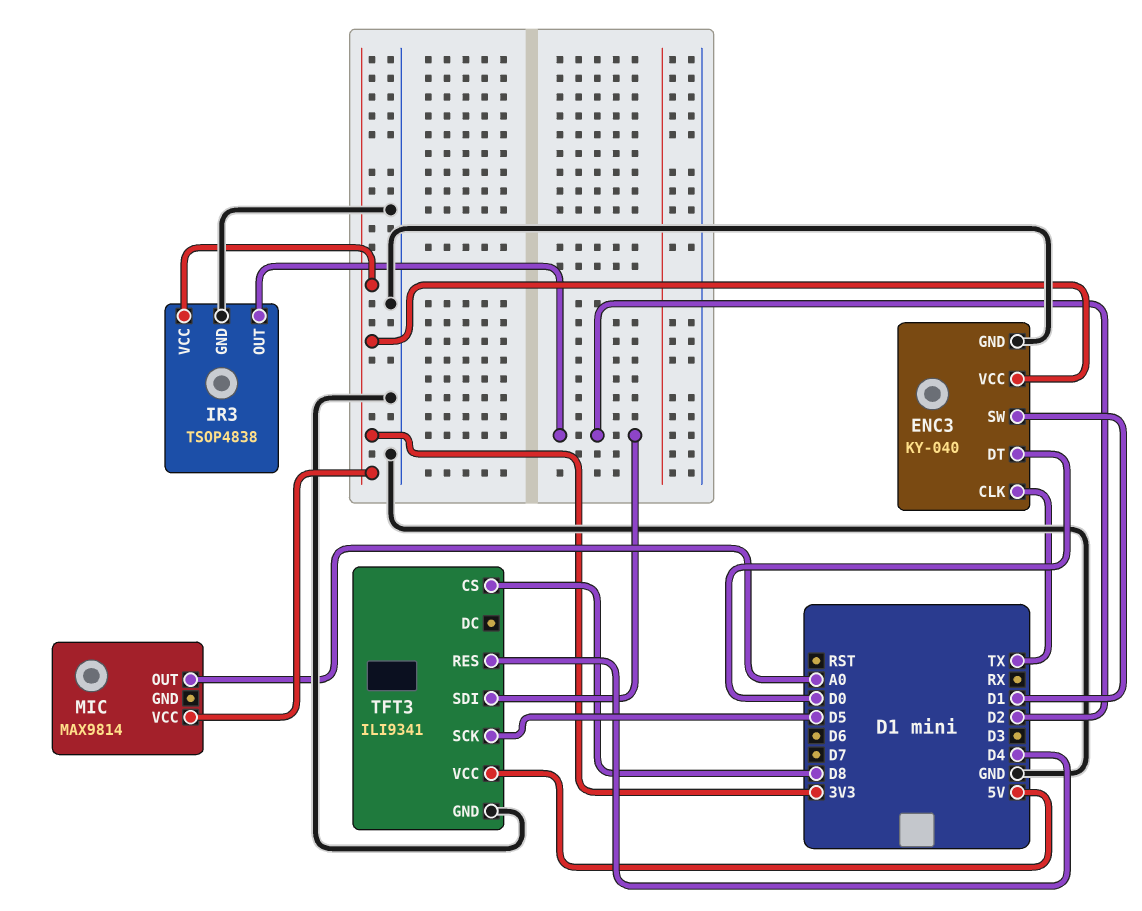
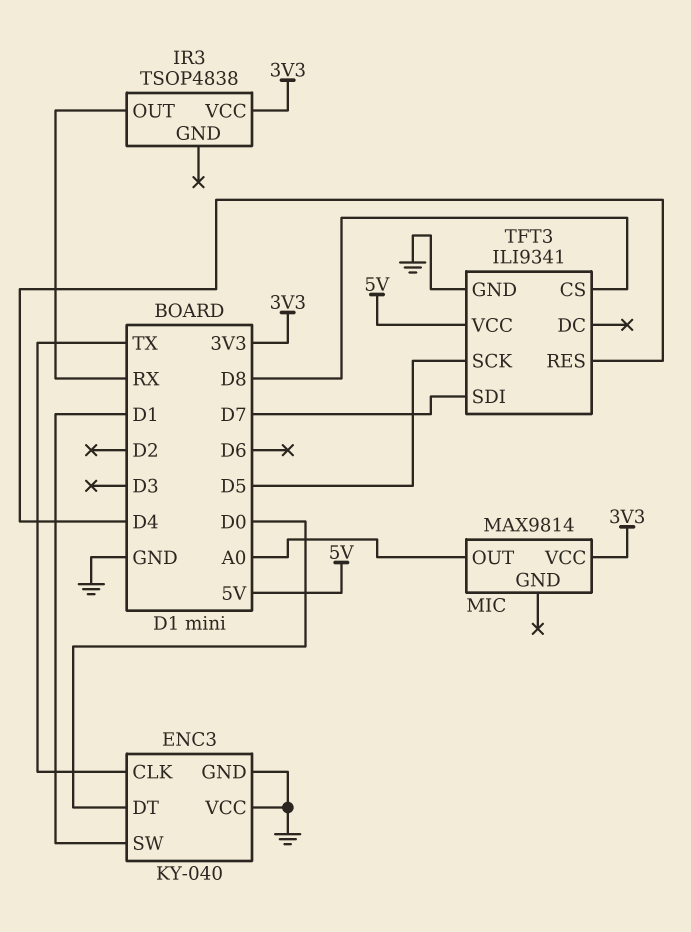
ENC3 pin VCC: 3V3 -> GND
IR3 pin GND: GND -> none
IR3 pin OUT: D2 -> RX
TFT3 pin SDI: D2 -> D7

